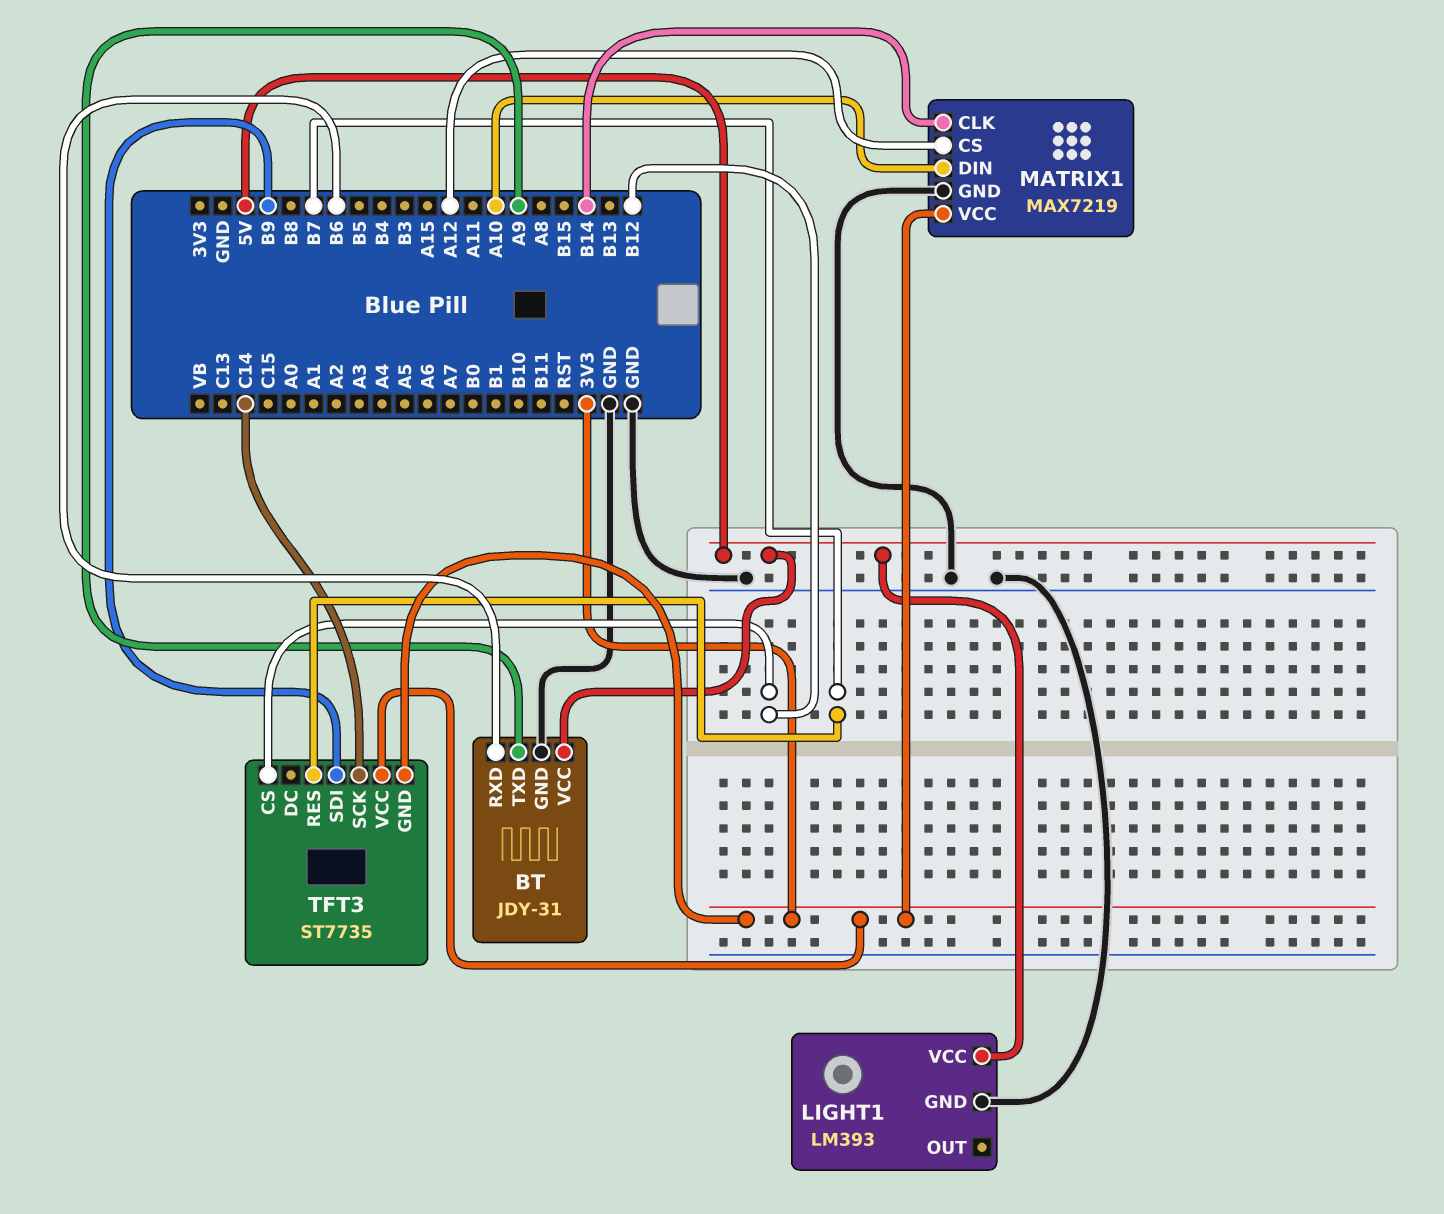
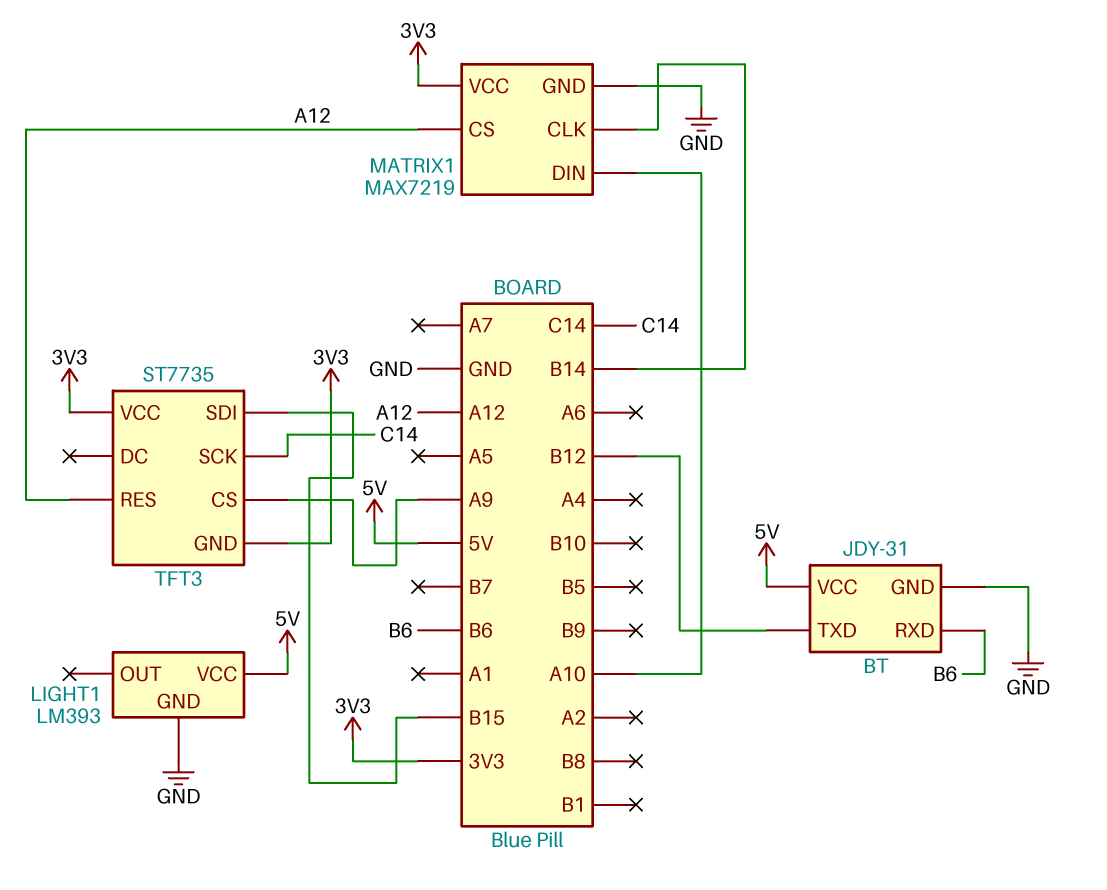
BT pin TXD: A9 -> B12
TFT3 pin CS: B12 -> A9
TFT3 pin RES: B7 -> A12
TFT3 pin SDI: B9 -> B15

